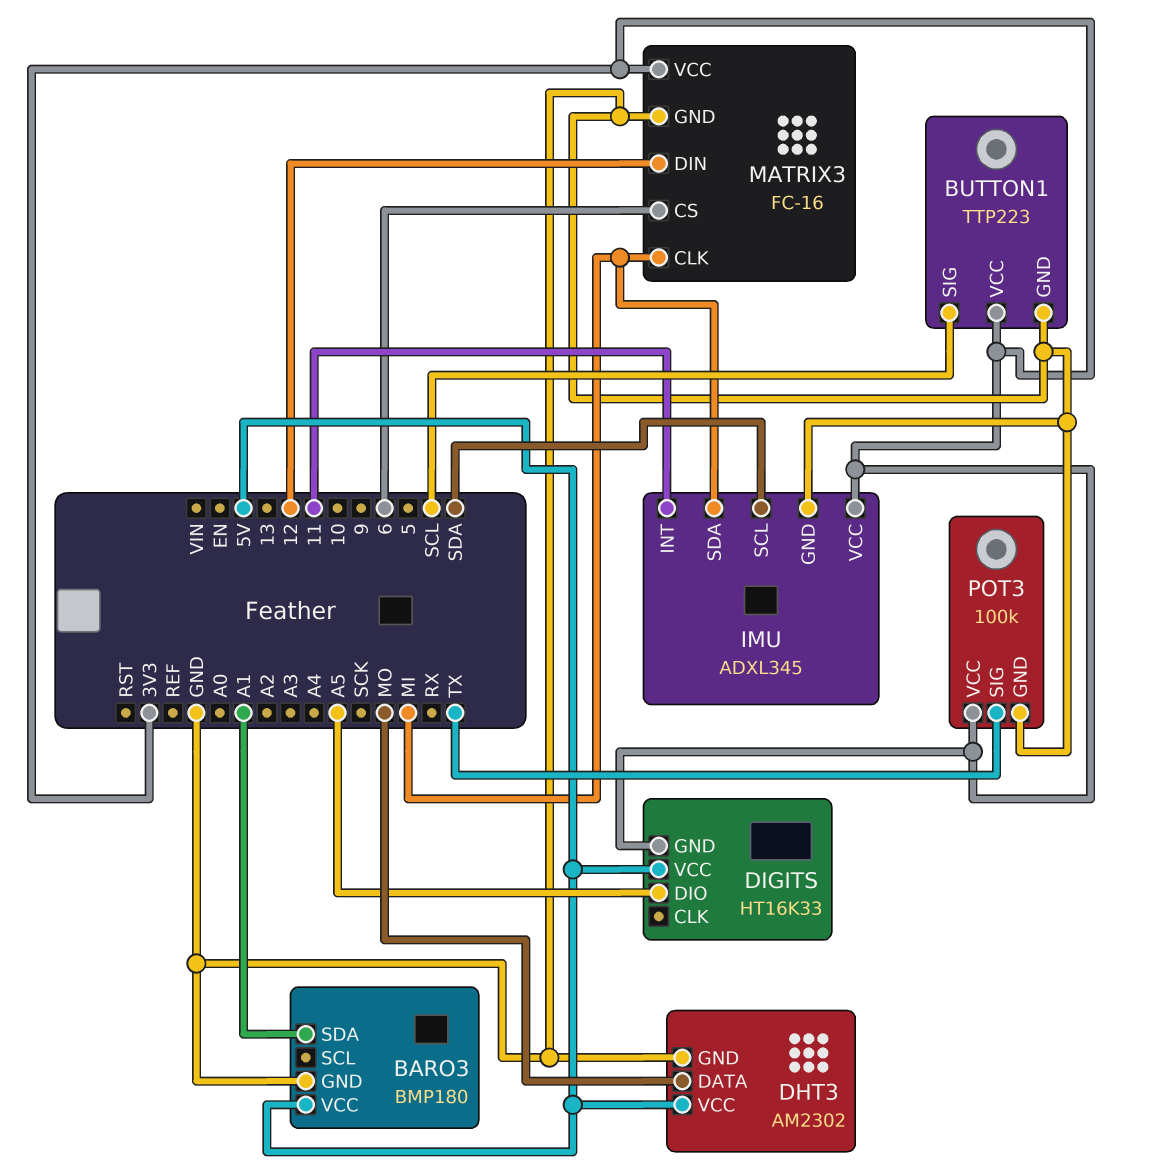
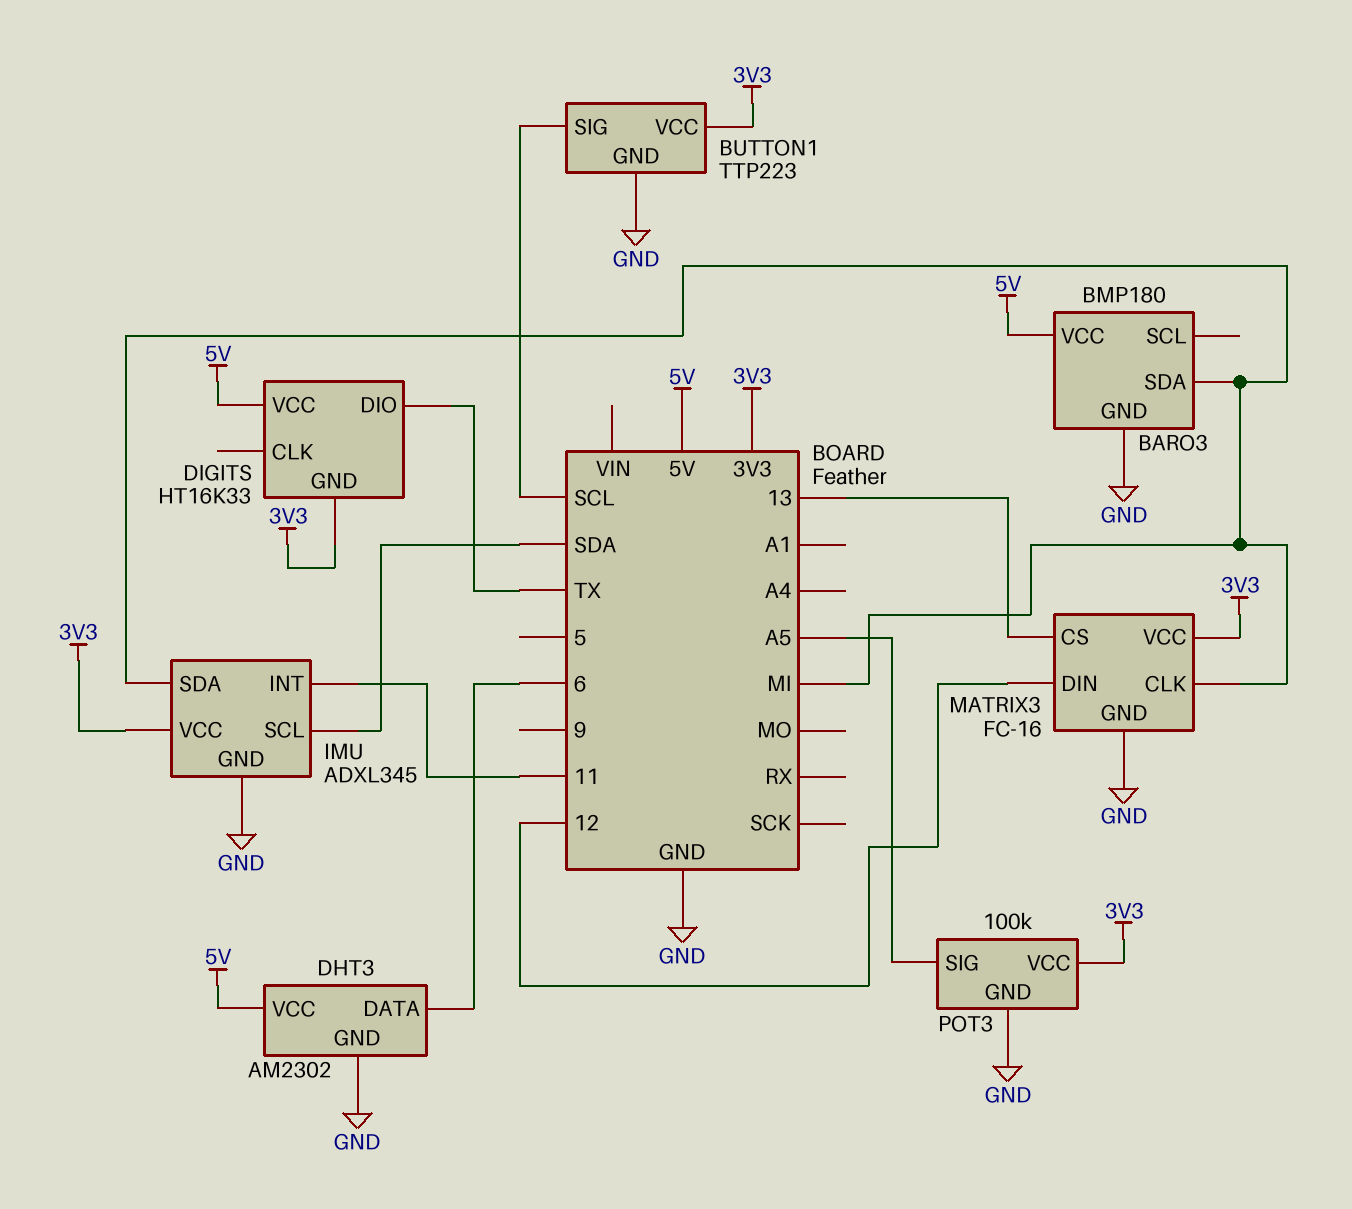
BARO3 pin SDA: A1 -> MI
DHT3 pin DATA: MO -> 6
DIGITS pin DIO: A5 -> TX
MATRIX3 pin CS: 6 -> 13
POT3 pin SIG: TX -> A5

